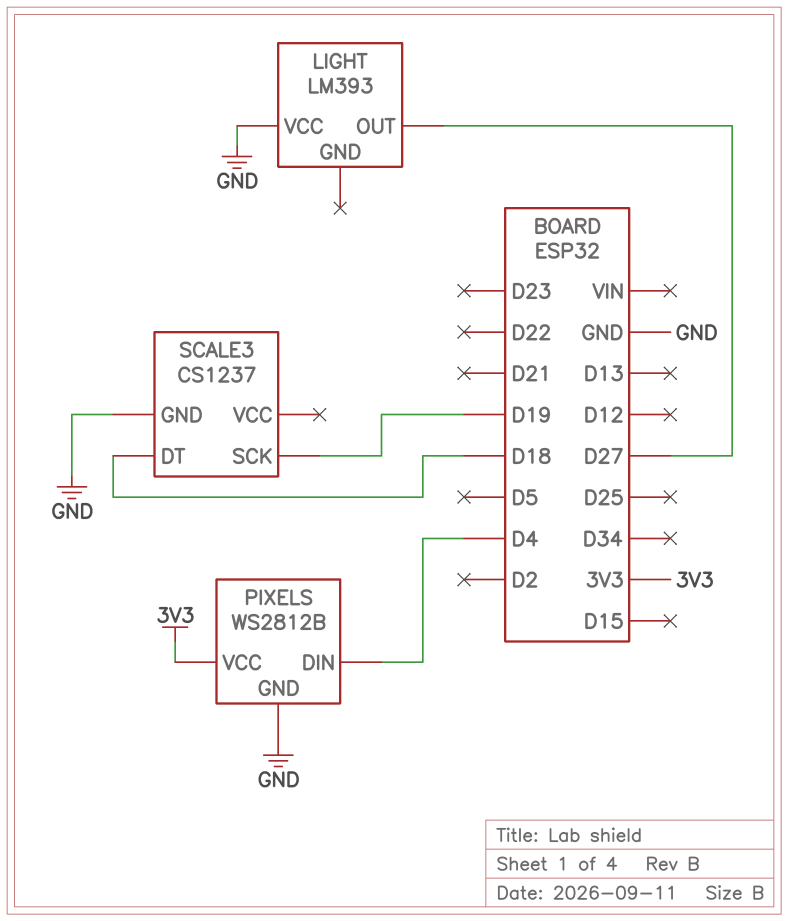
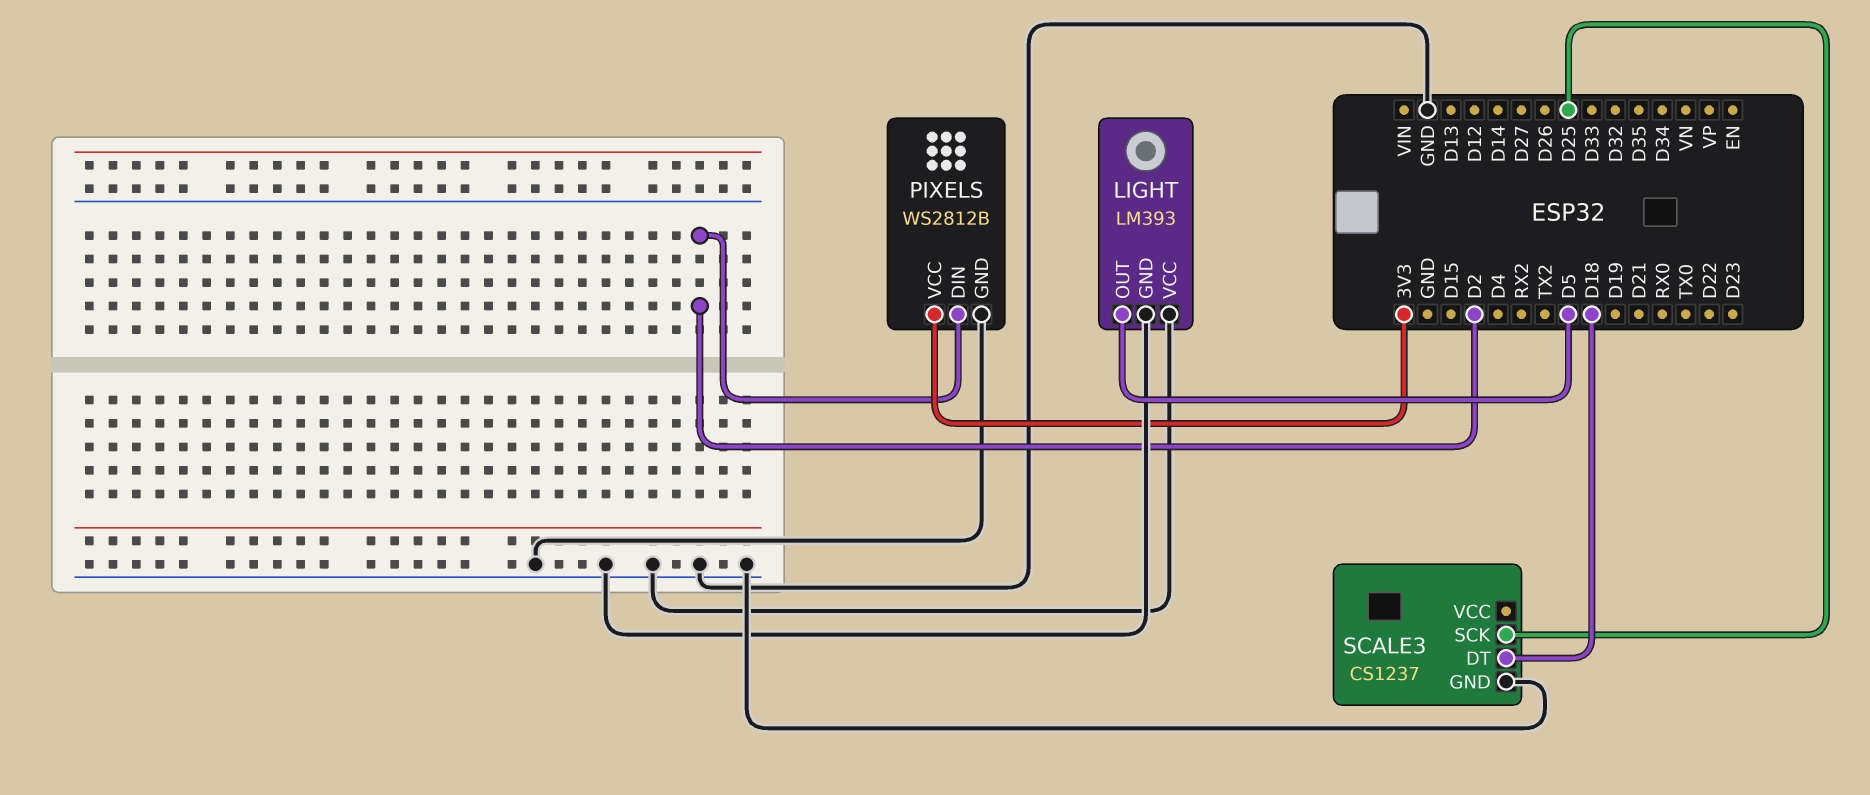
LIGHT pin GND: none -> GND
LIGHT pin OUT: D27 -> D5
PIXELS pin DIN: D4 -> D2
SCALE3 pin SCK: D19 -> D25

